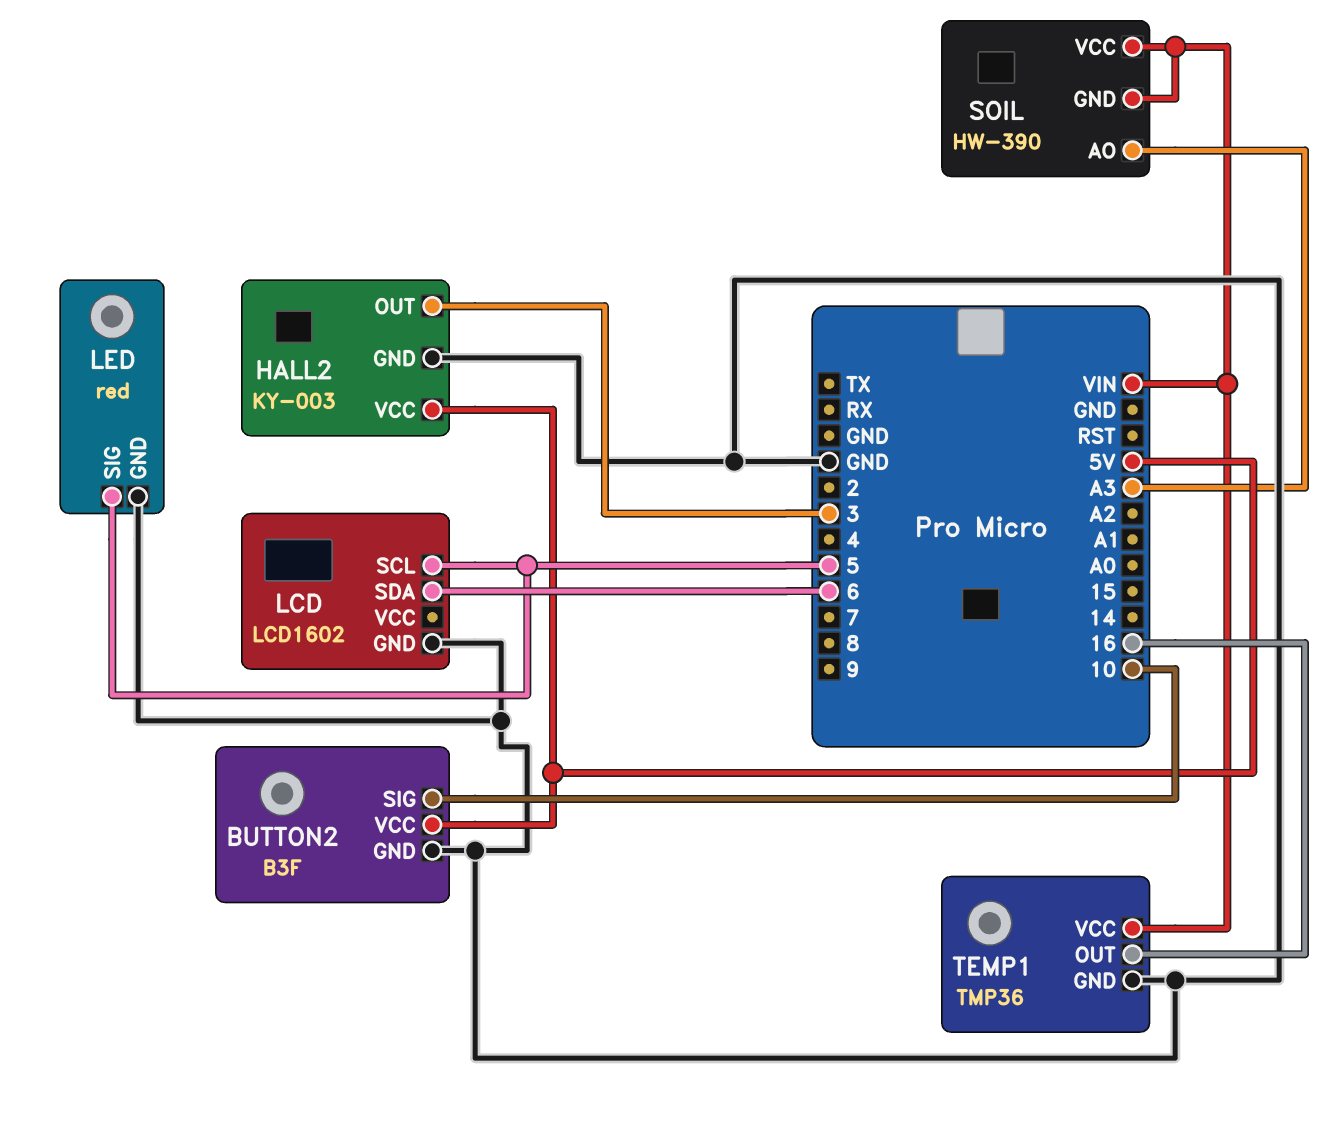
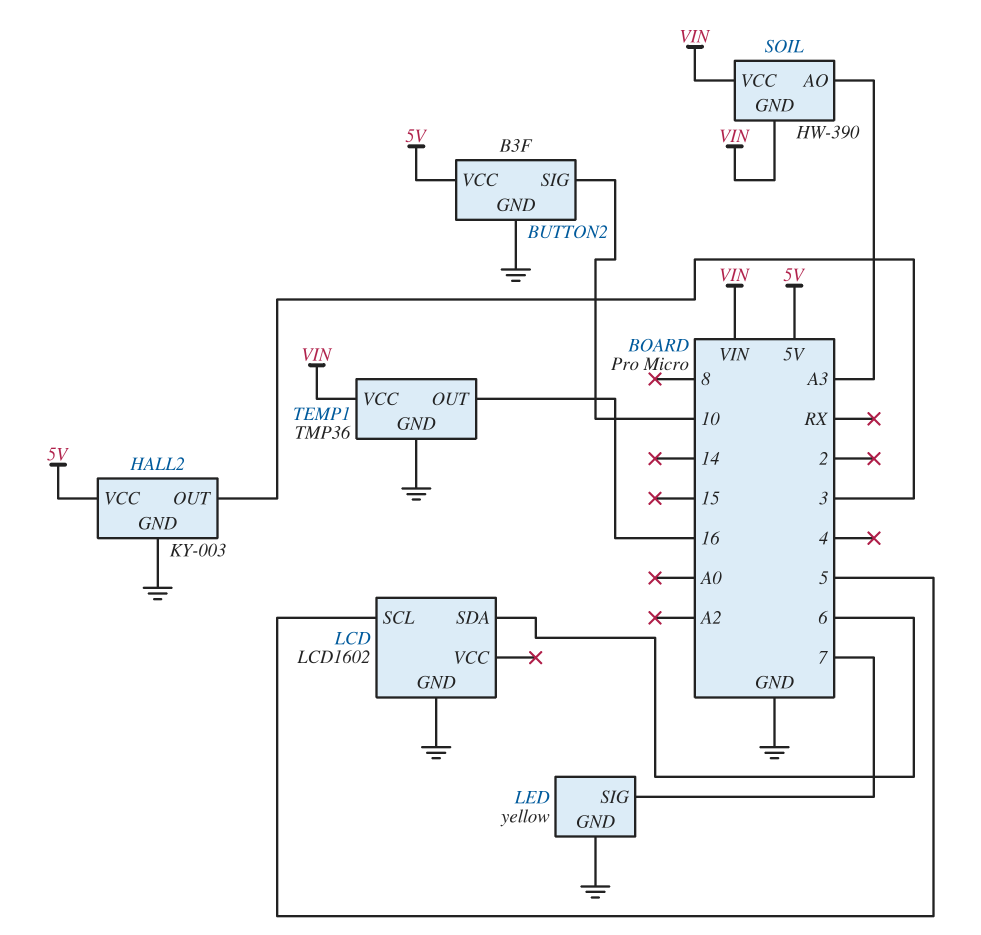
LED: red -> yellow
LED pin SIG: 5 -> 7

